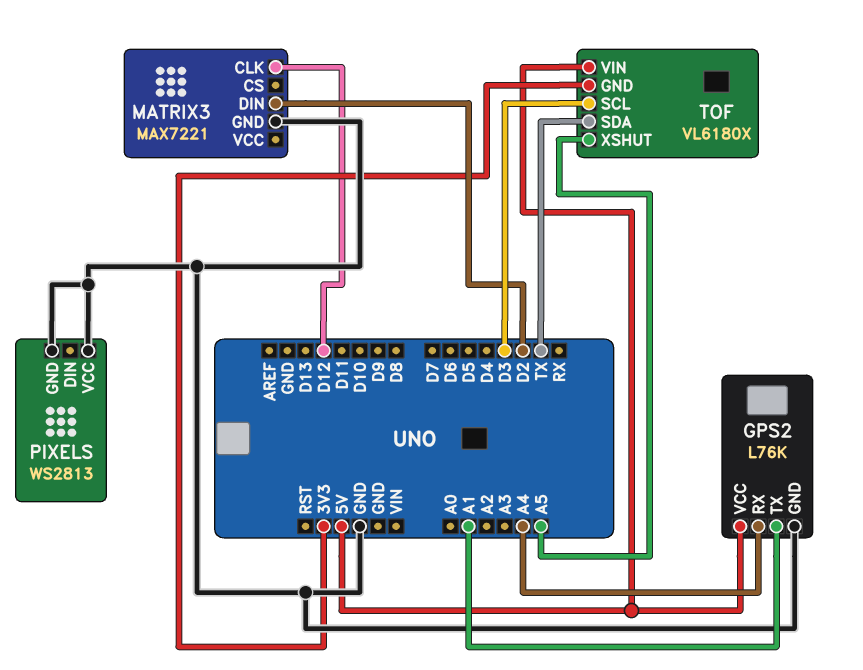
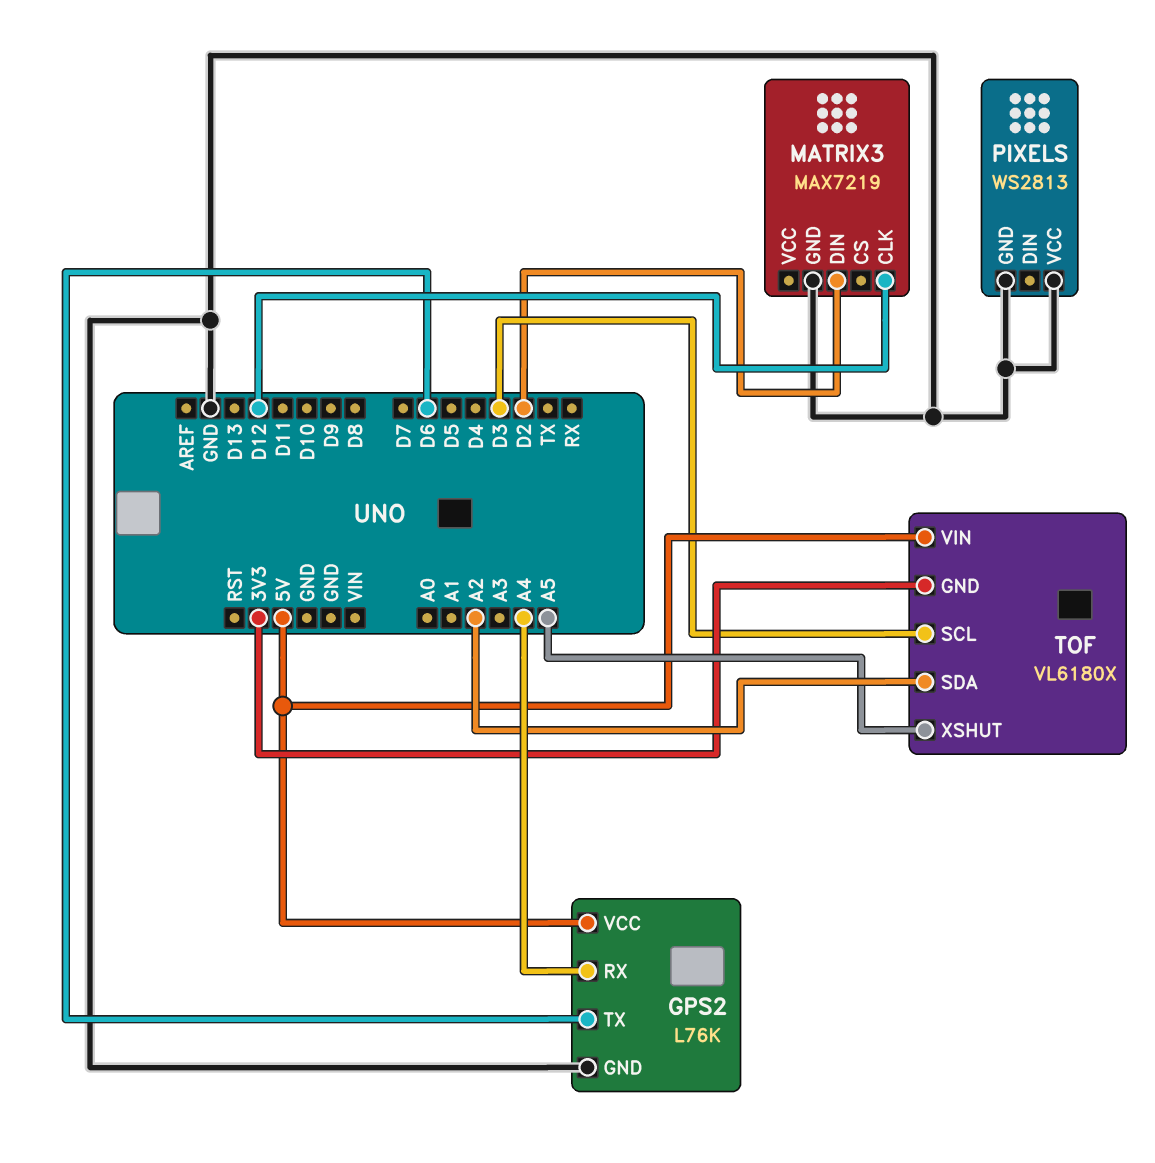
GPS2 pin TX: A1 -> D6
MATRIX3: MAX7221 -> MAX7219
TOF pin SDA: TX -> A2

